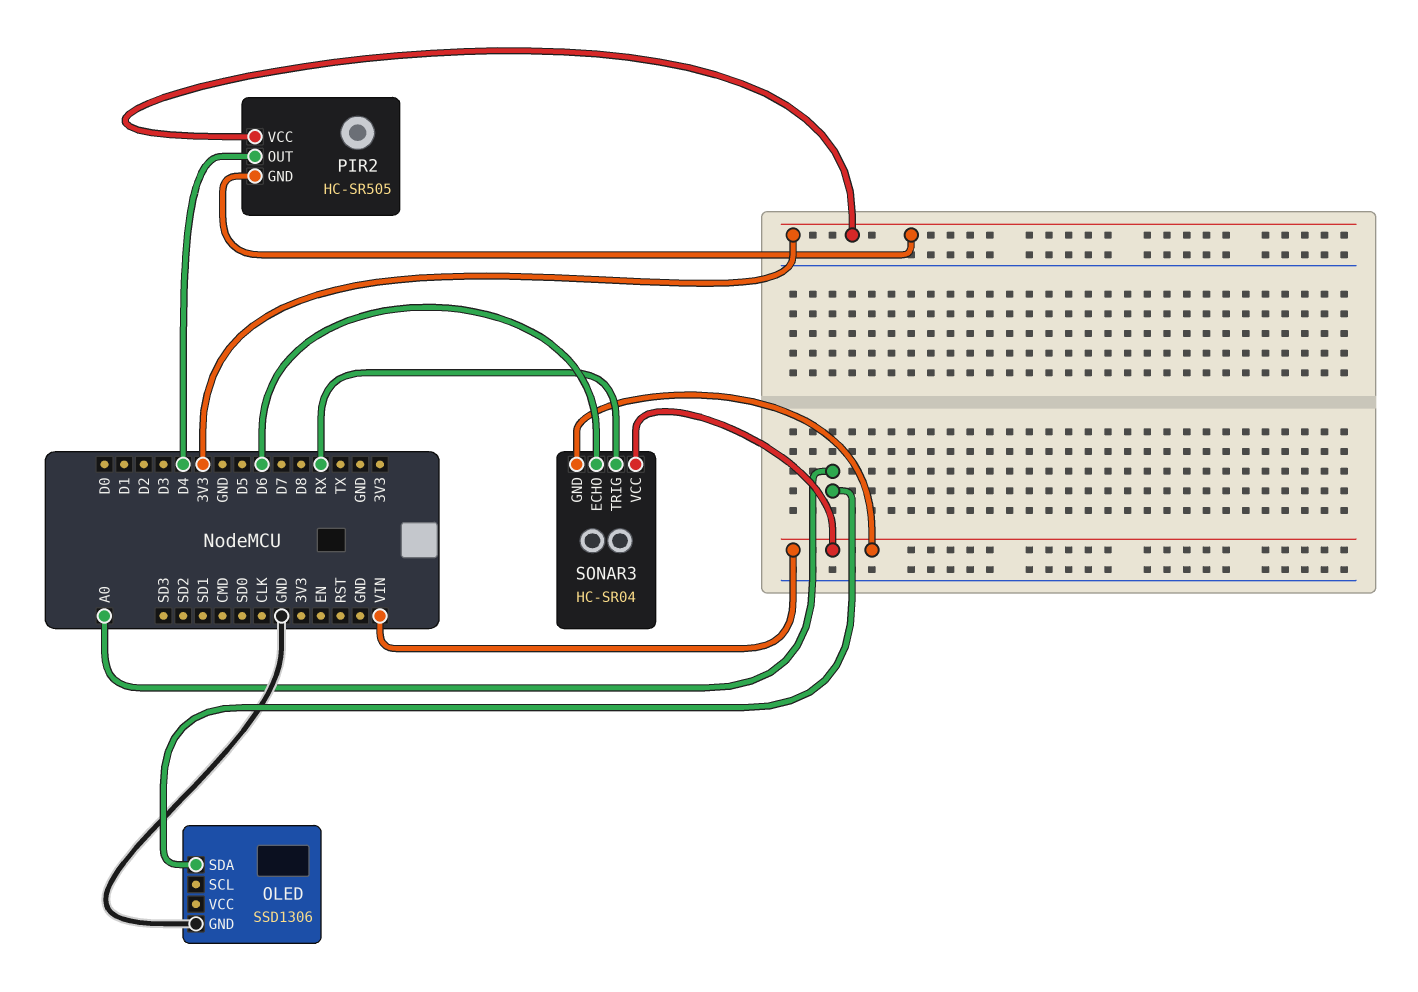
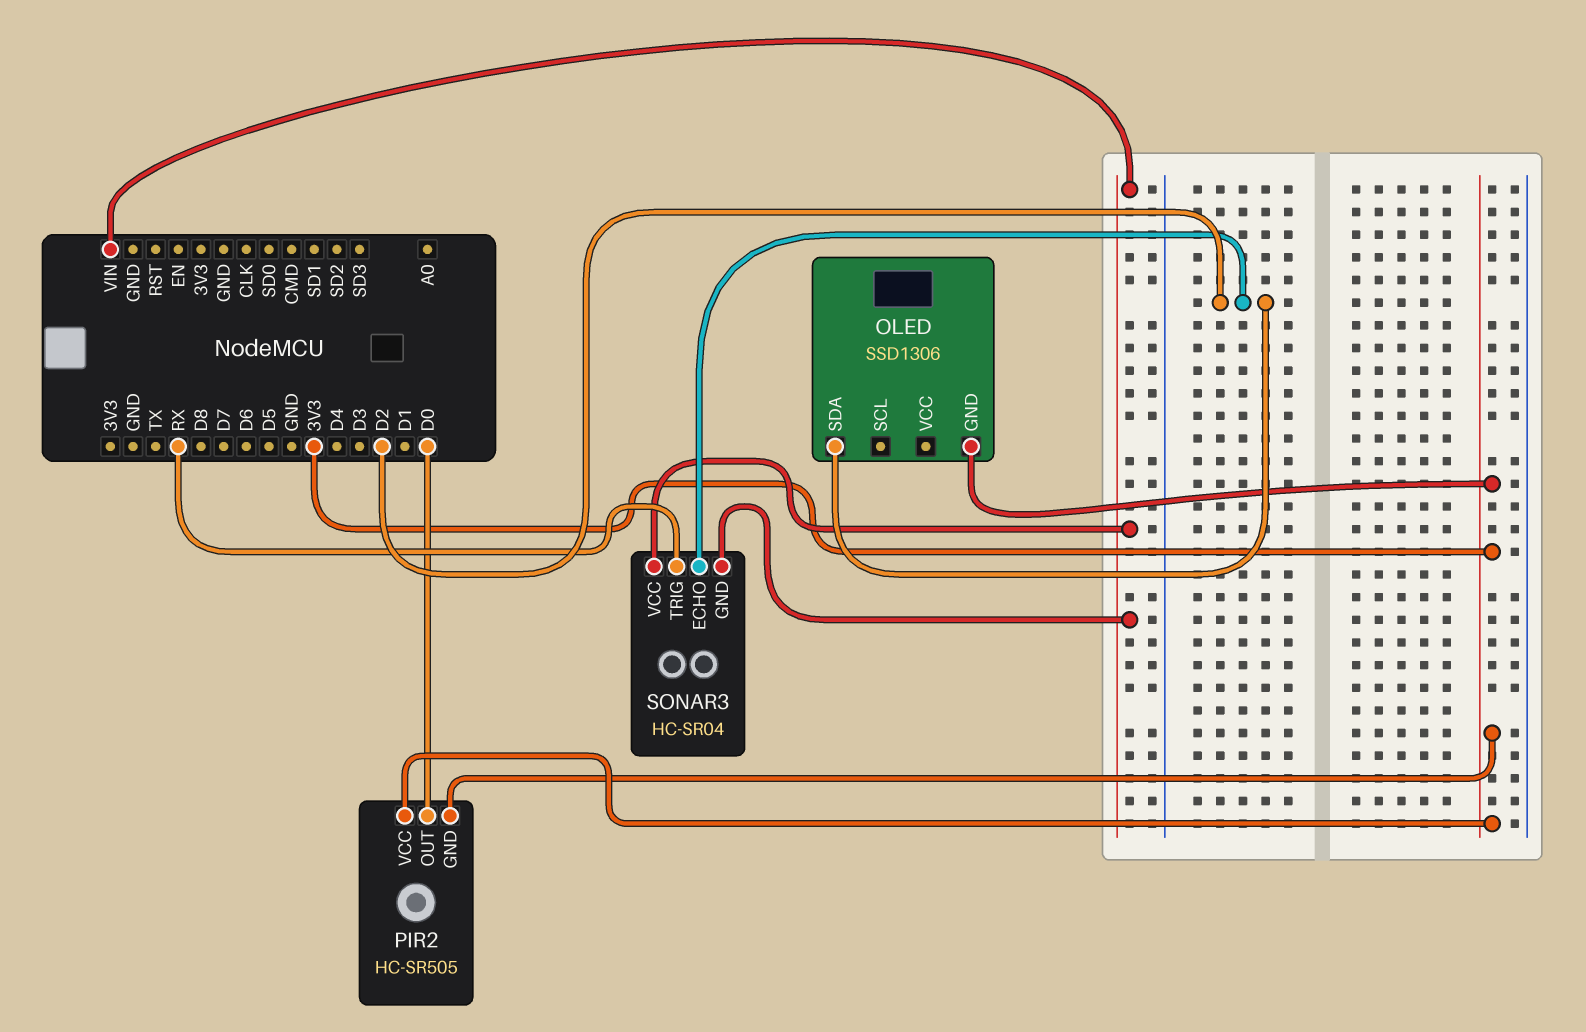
OLED pin GND: GND -> 3V3
OLED pin SDA: A0 -> D2
PIR2 pin OUT: D4 -> D0
SONAR3 pin ECHO: D6 -> D2

